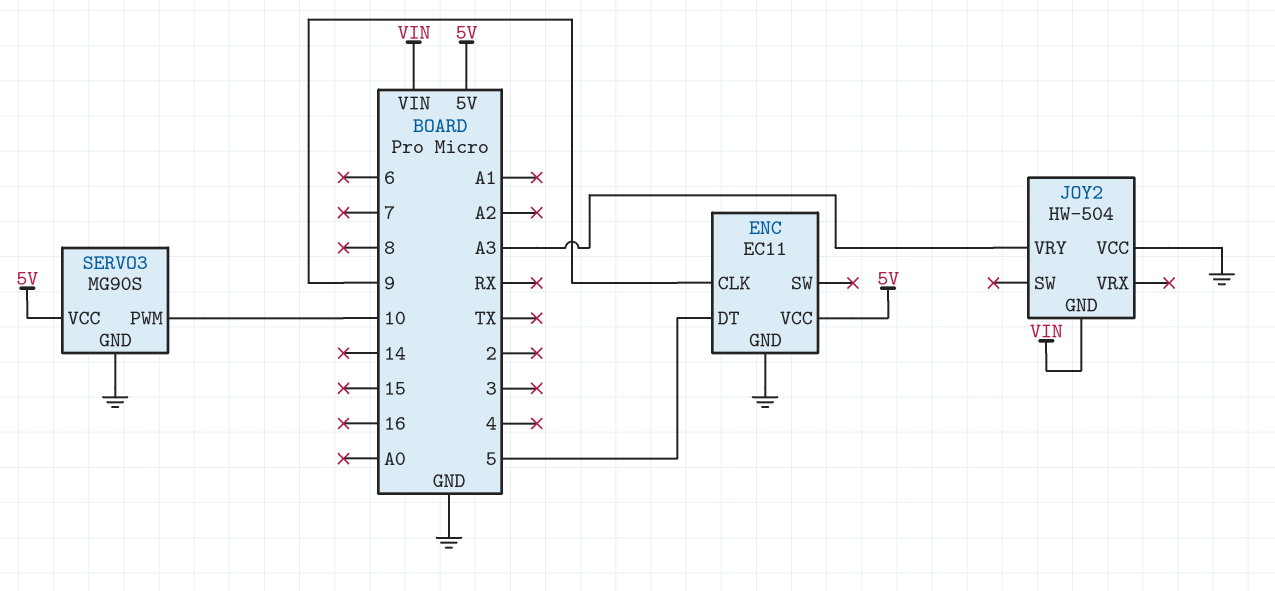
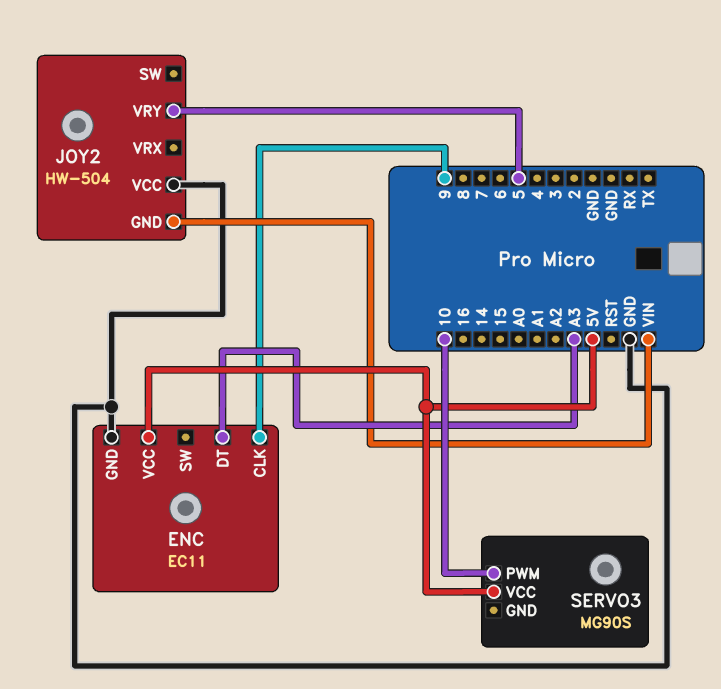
ENC pin DT: 5 -> A3
JOY2 pin VRY: A3 -> 5
SERVO3 pin GND: GND -> none

